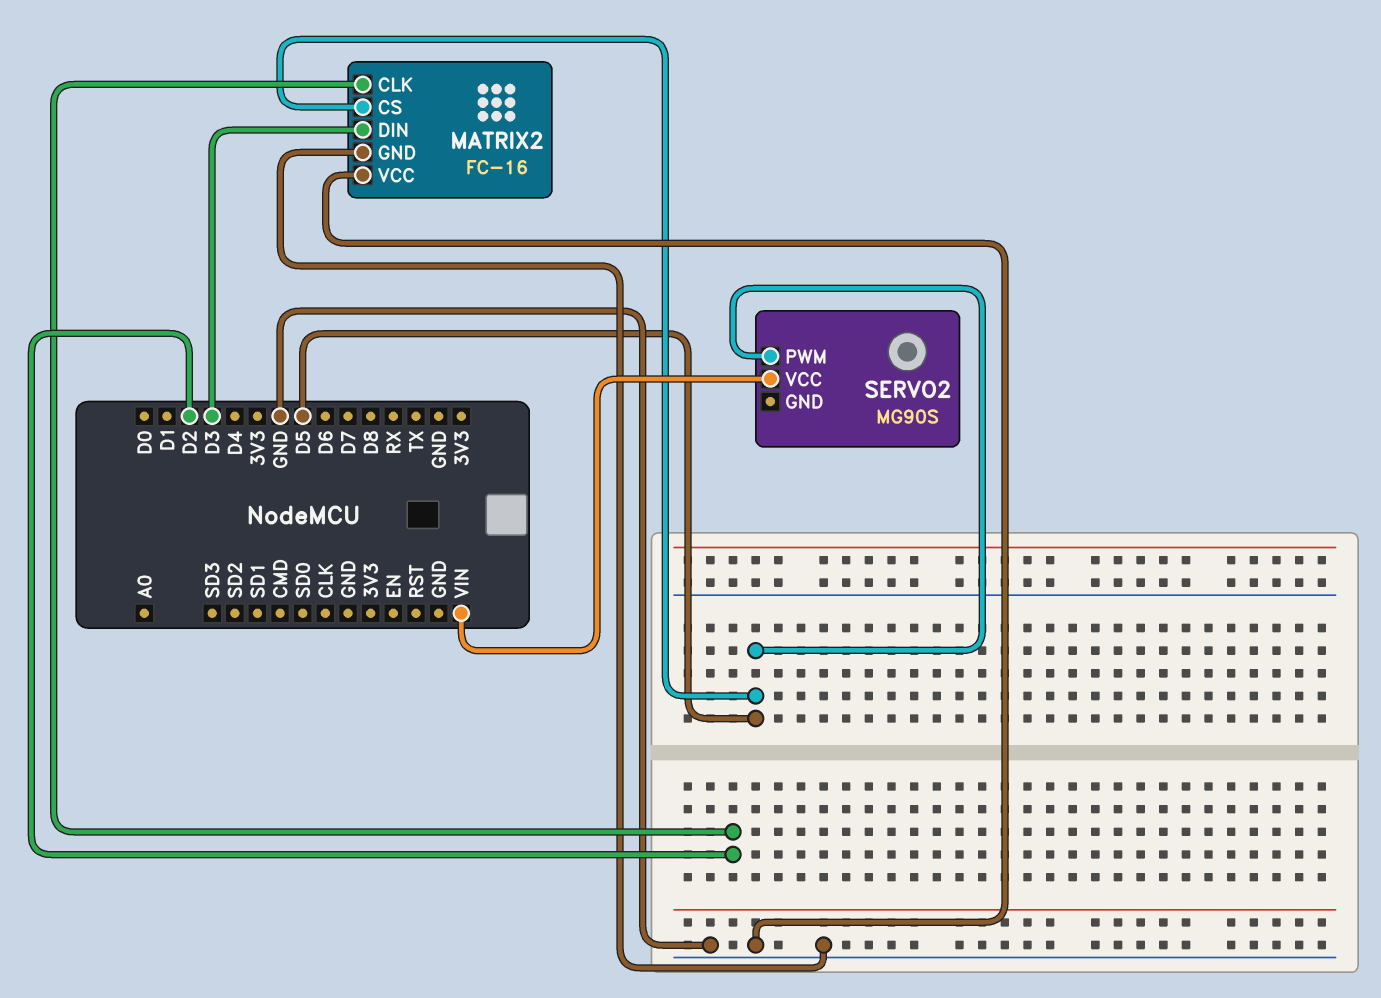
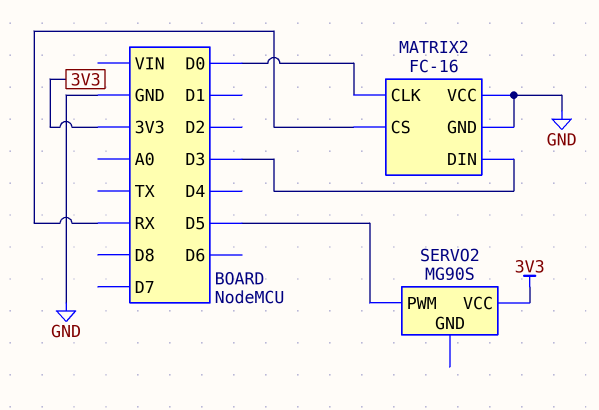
MATRIX2 pin CLK: D2 -> D0
MATRIX2 pin CS: D5 -> RX
SERVO2 pin VCC: VIN -> 3V3

